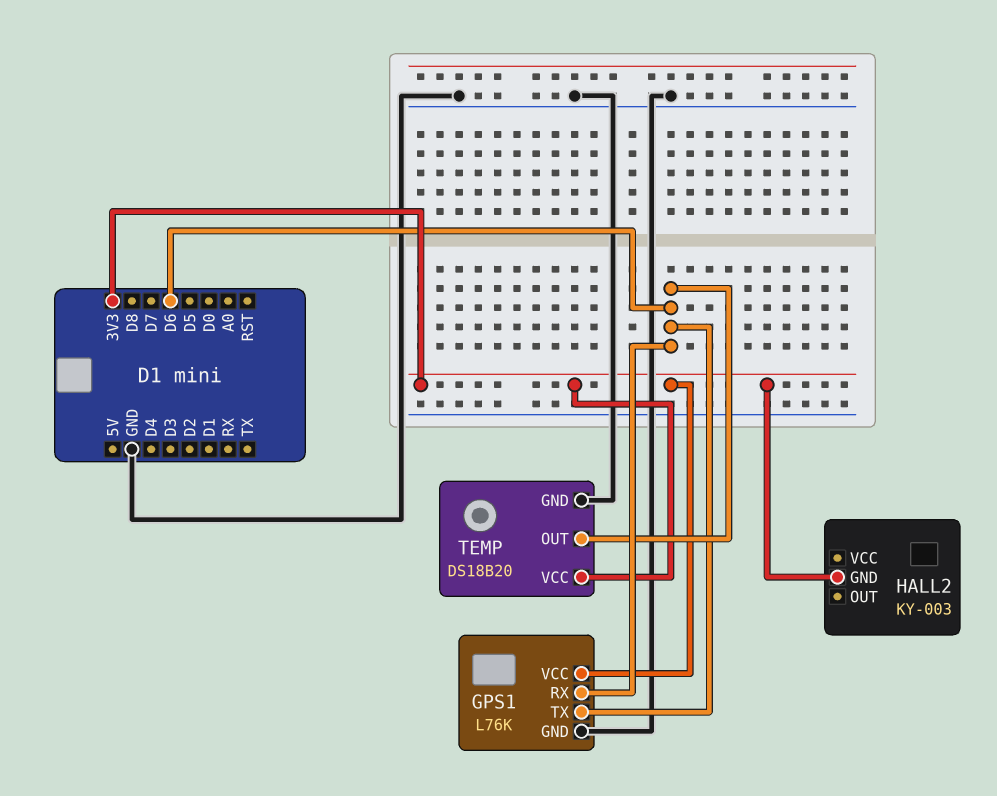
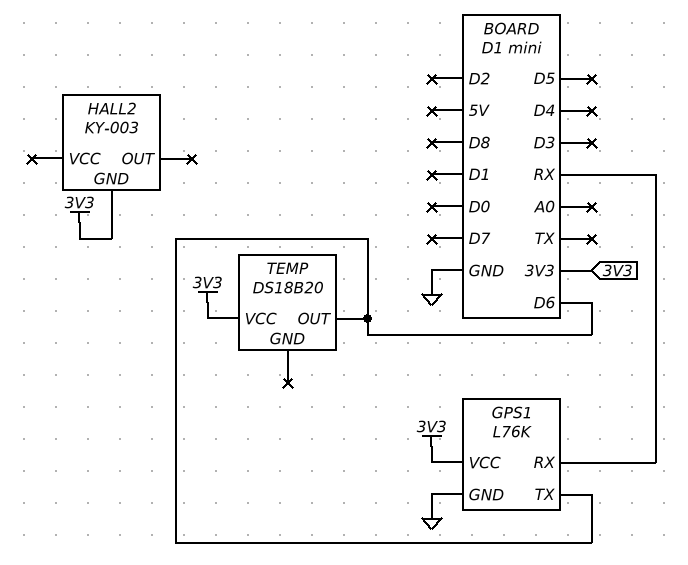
GPS1 pin RX: D6 -> RX
TEMP pin GND: GND -> none

